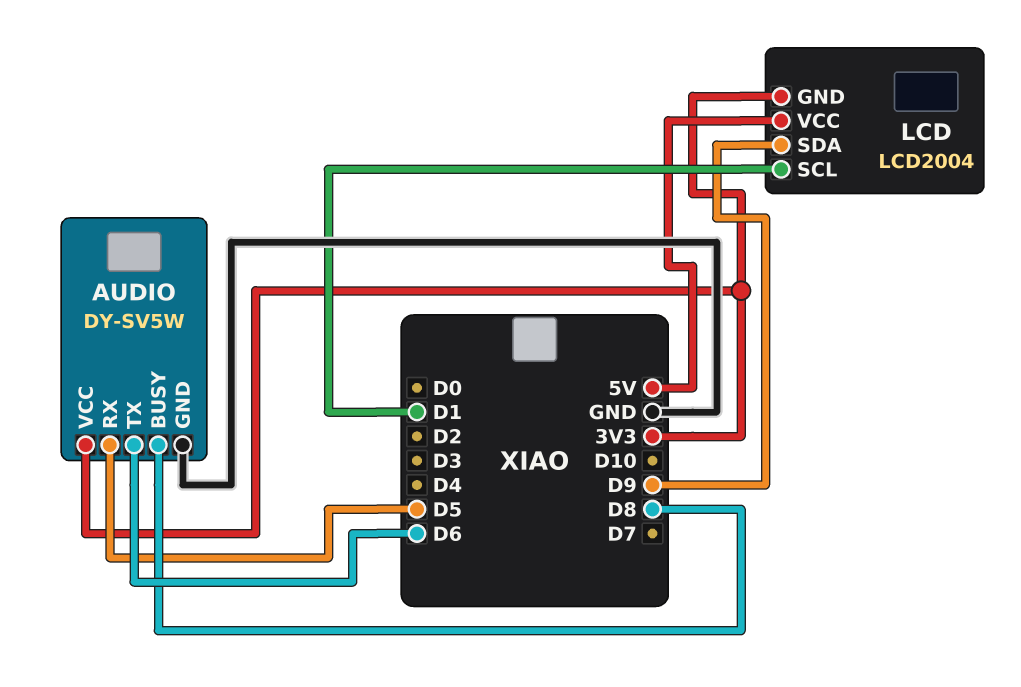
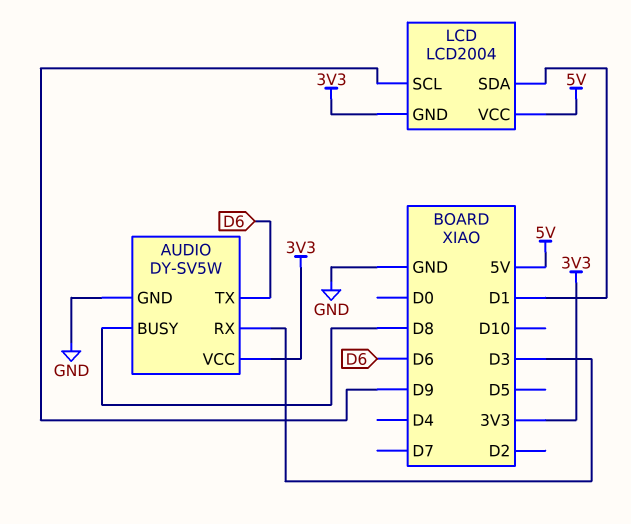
AUDIO pin RX: D5 -> D3
LCD pin SCL: D1 -> D9
LCD pin SDA: D9 -> D1

